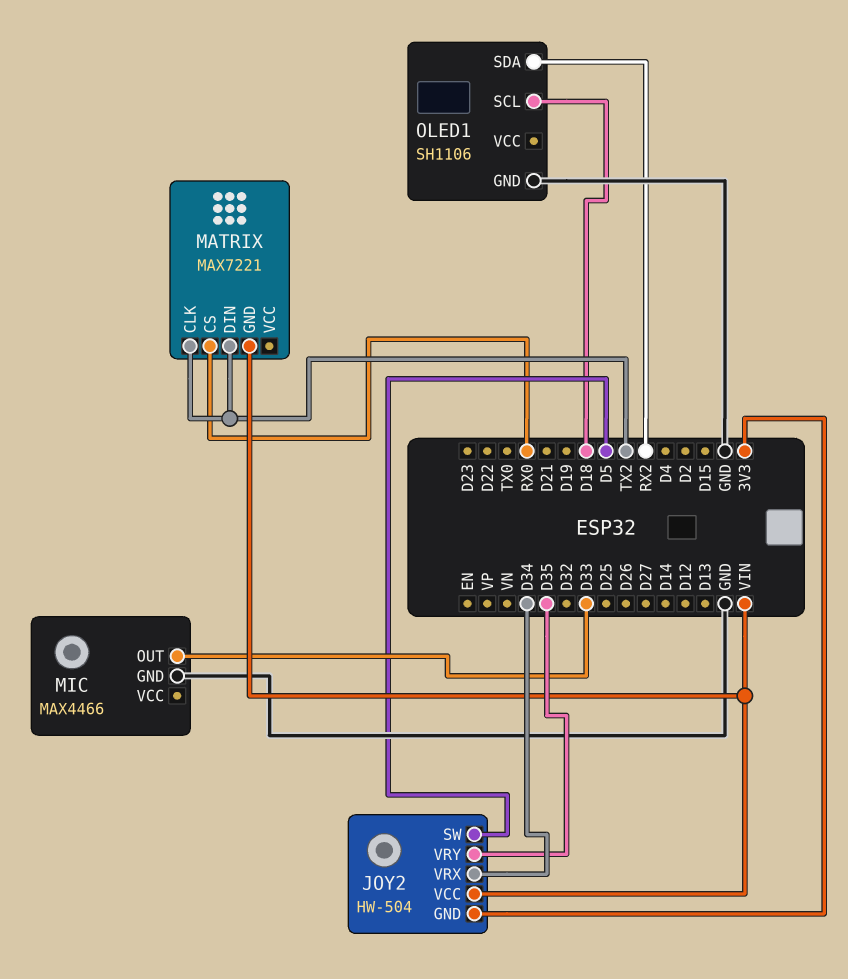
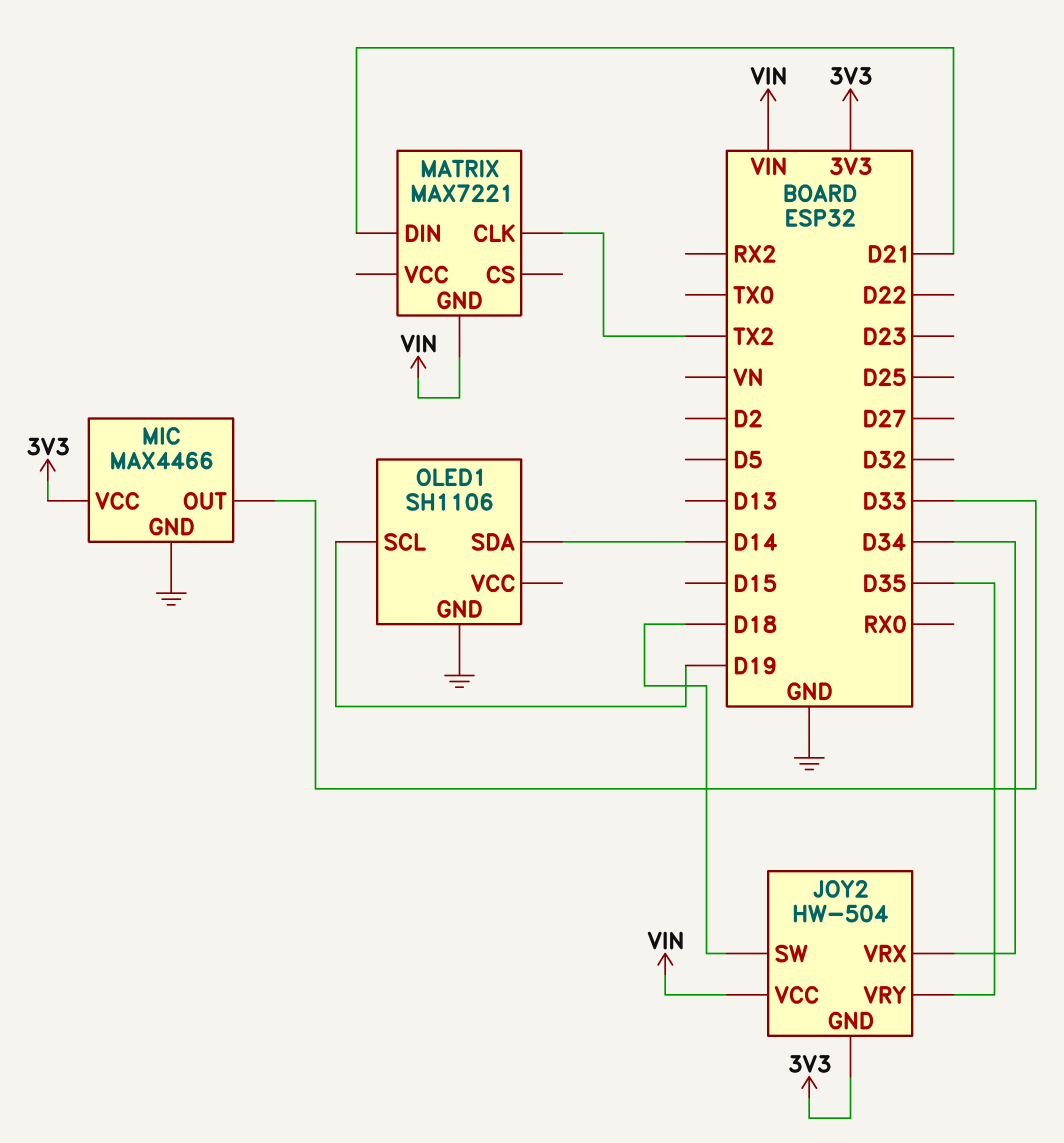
JOY2 pin SW: D5 -> D18
MATRIX pin CS: RX0 -> none
MATRIX pin DIN: TX2 -> D21
MIC pin VCC: none -> 3V3
OLED1 pin SCL: D18 -> D19
OLED1 pin SDA: RX2 -> D14

